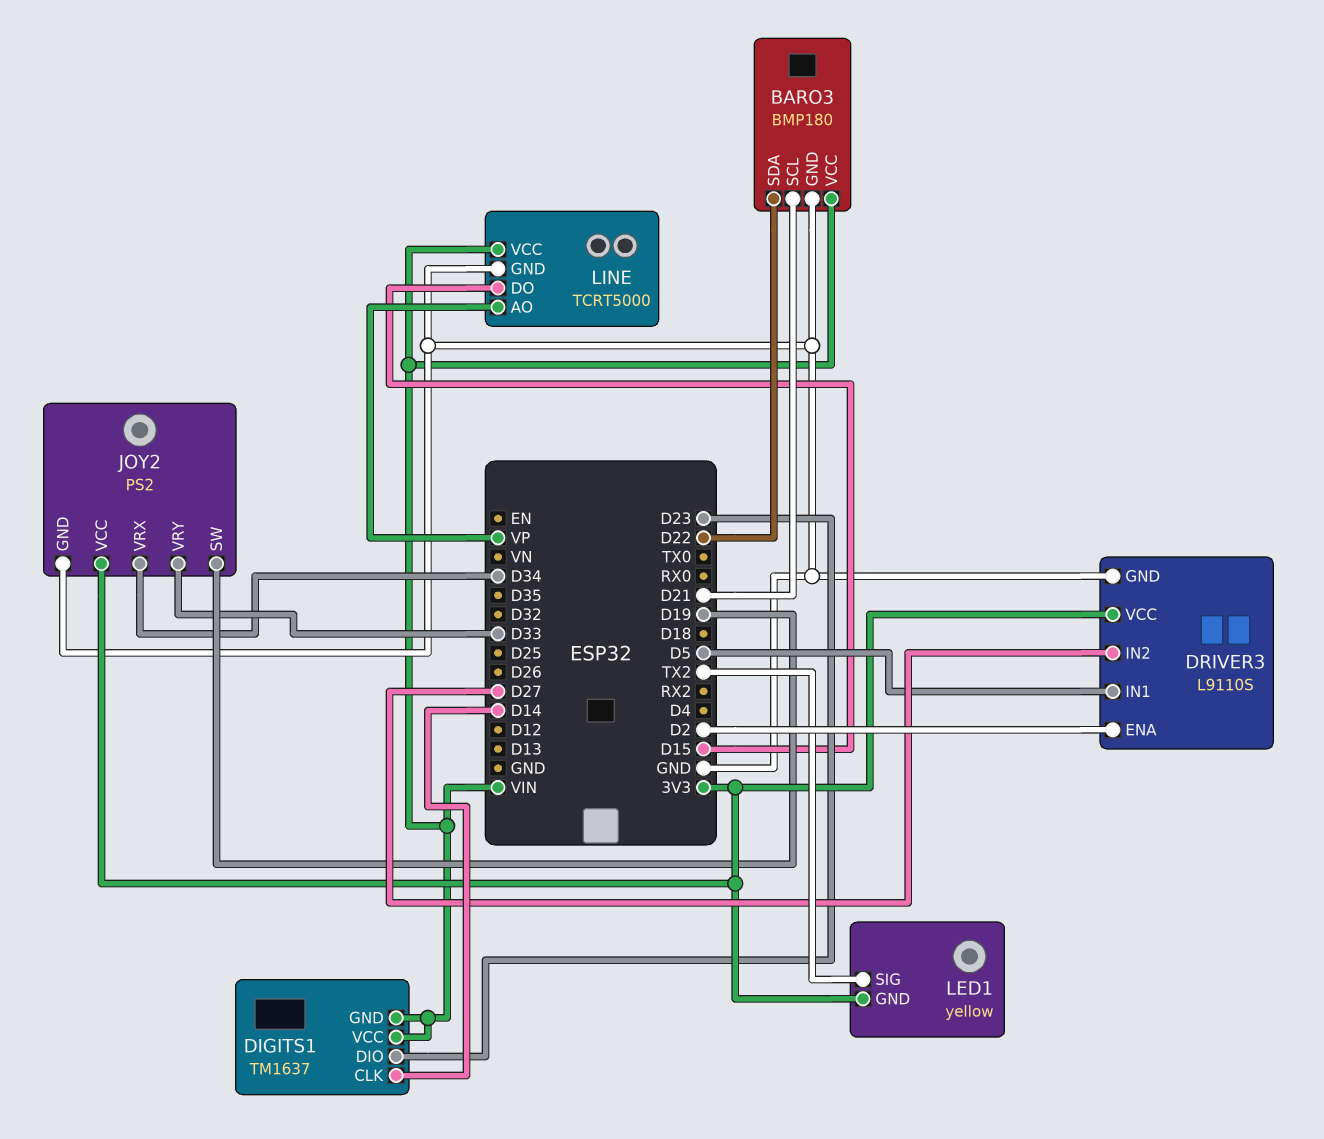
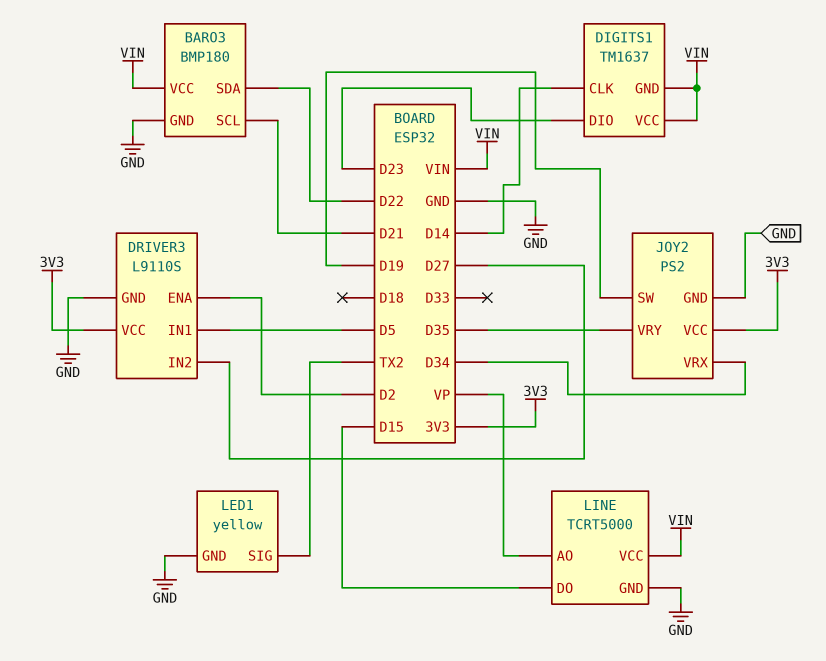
JOY2 pin VRY: D33 -> D35
LED1 pin GND: 3V3 -> GND

